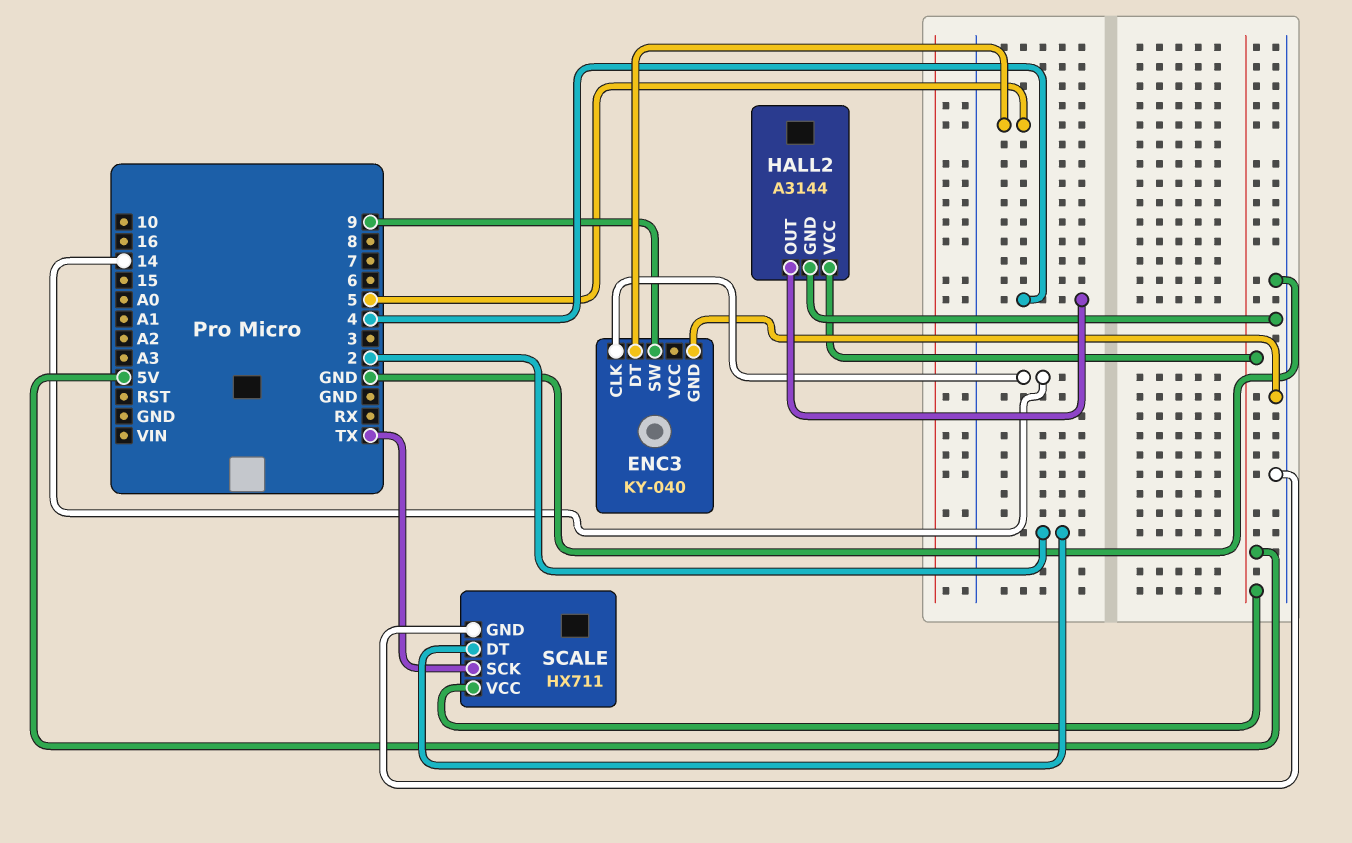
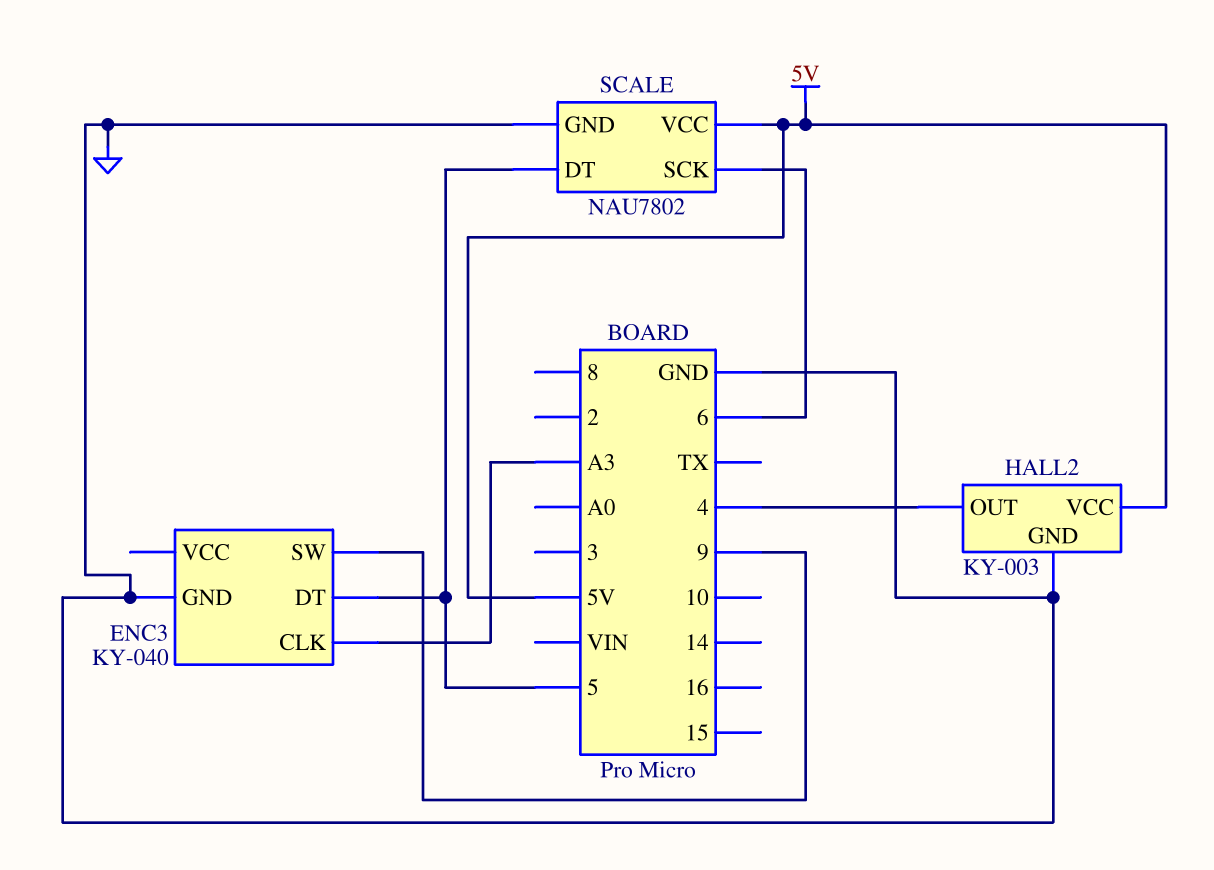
ENC3 pin CLK: 14 -> A3
HALL2: A3144 -> KY-003
SCALE: HX711 -> NAU7802
SCALE pin DT: 2 -> 5
SCALE pin SCK: TX -> 6

